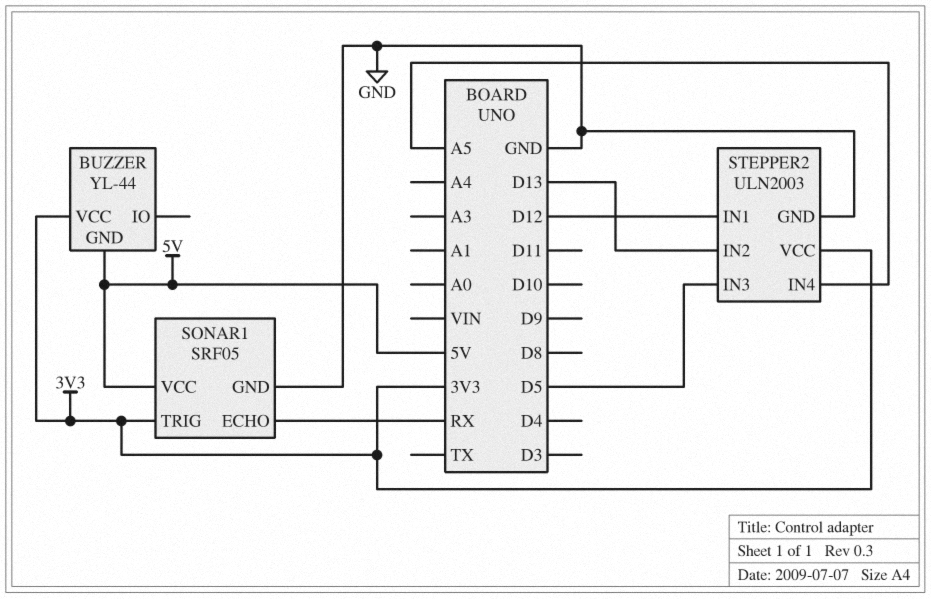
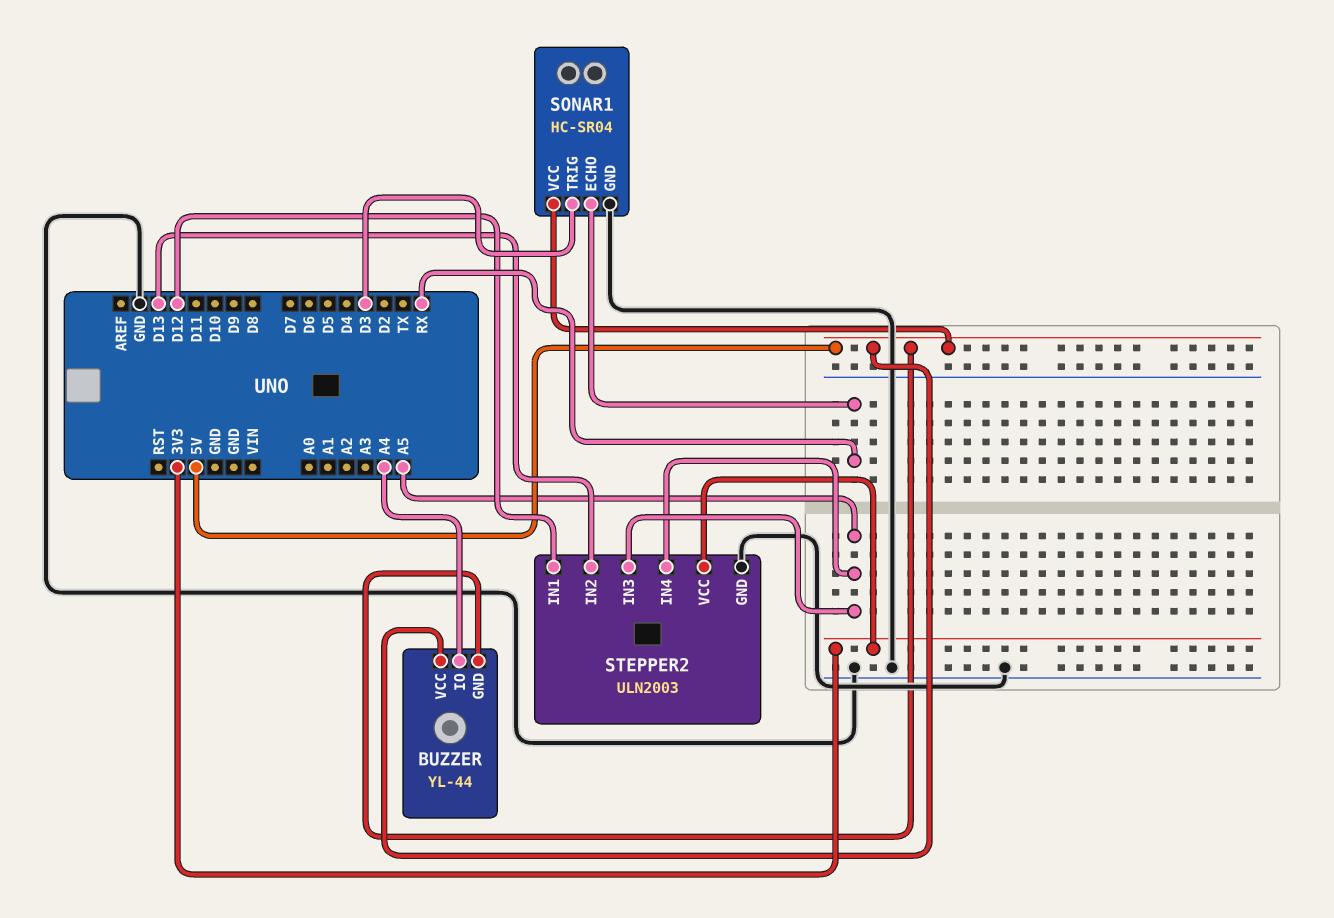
BUZZER pin IO: none -> A4
BUZZER pin VCC: 3V3 -> 5V
SONAR1: SRF05 -> HC-SR04
SONAR1 pin TRIG: 3V3 -> D3
STEPPER2 pin IN3: D5 -> A5

